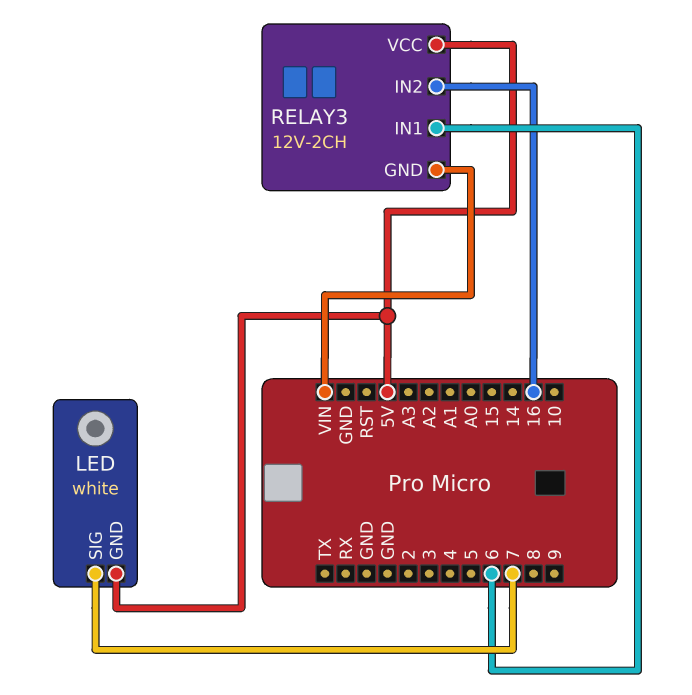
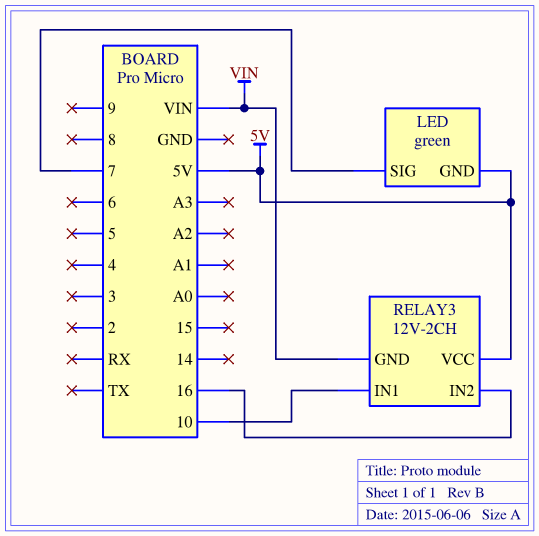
LED: white -> green
RELAY3 pin IN1: 6 -> 10

